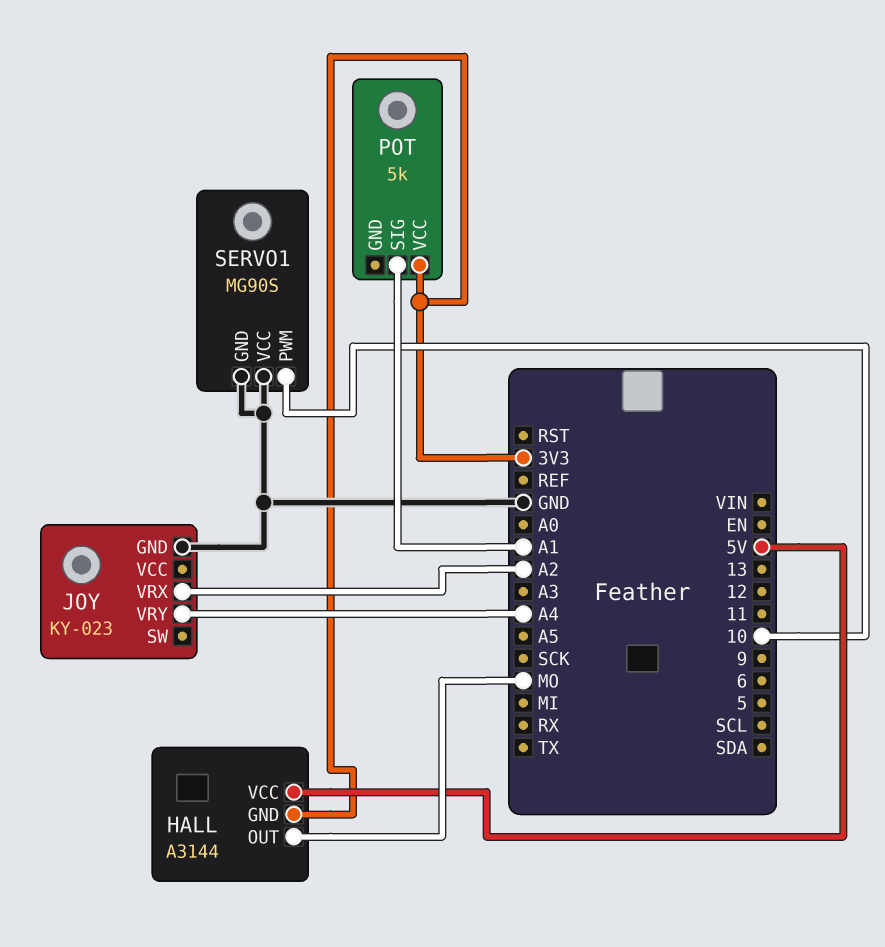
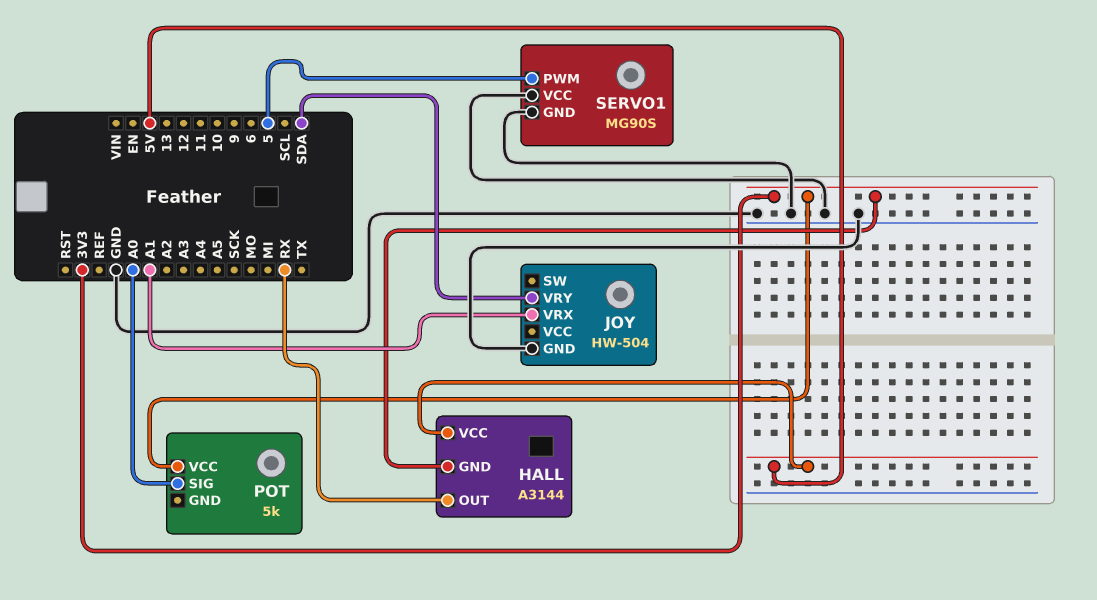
HALL pin OUT: MO -> RX
JOY: KY-023 -> HW-504
JOY pin VRX: A2 -> A1
JOY pin VRY: A4 -> SDA
POT pin SIG: A1 -> A0
SERVO1 pin PWM: 10 -> 5

